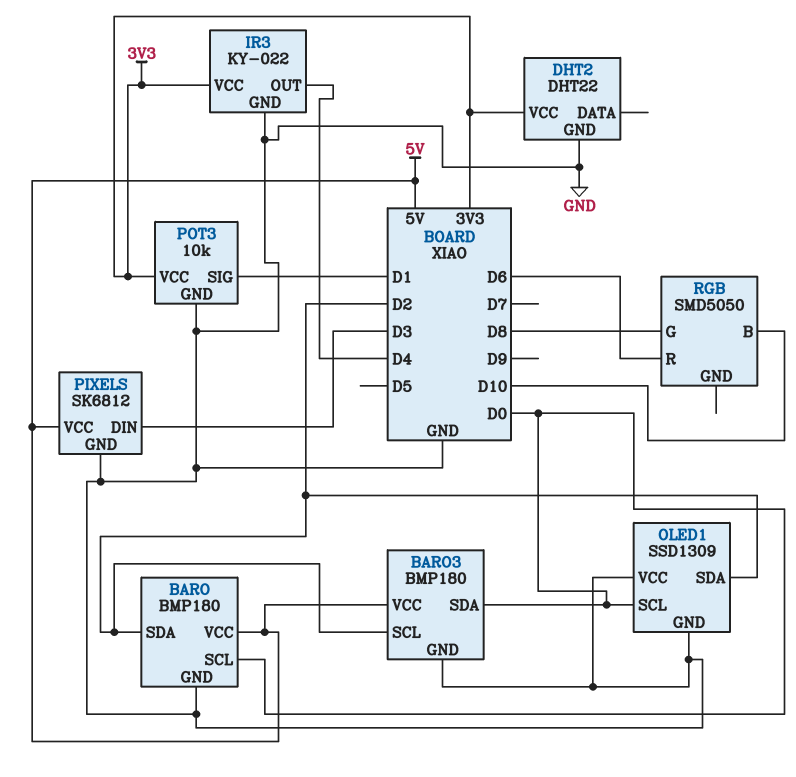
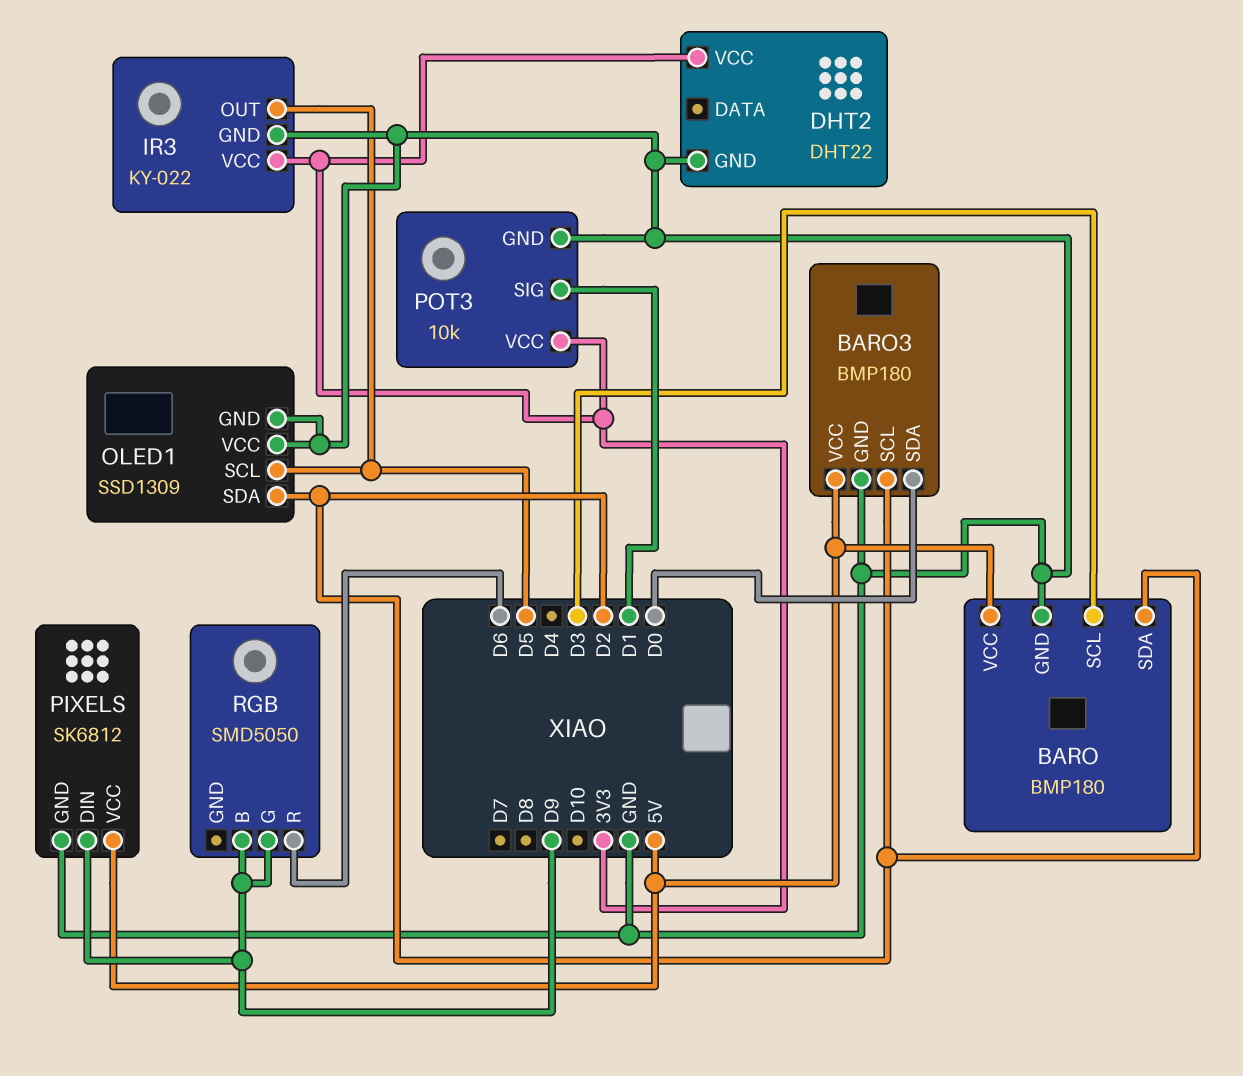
BARO pin SCL: D0 -> D3
IR3 pin OUT: D4 -> D5
OLED1 pin SCL: D0 -> D5
PIXELS pin DIN: D3 -> D9
RGB pin B: D10 -> D9
RGB pin G: D8 -> D9

